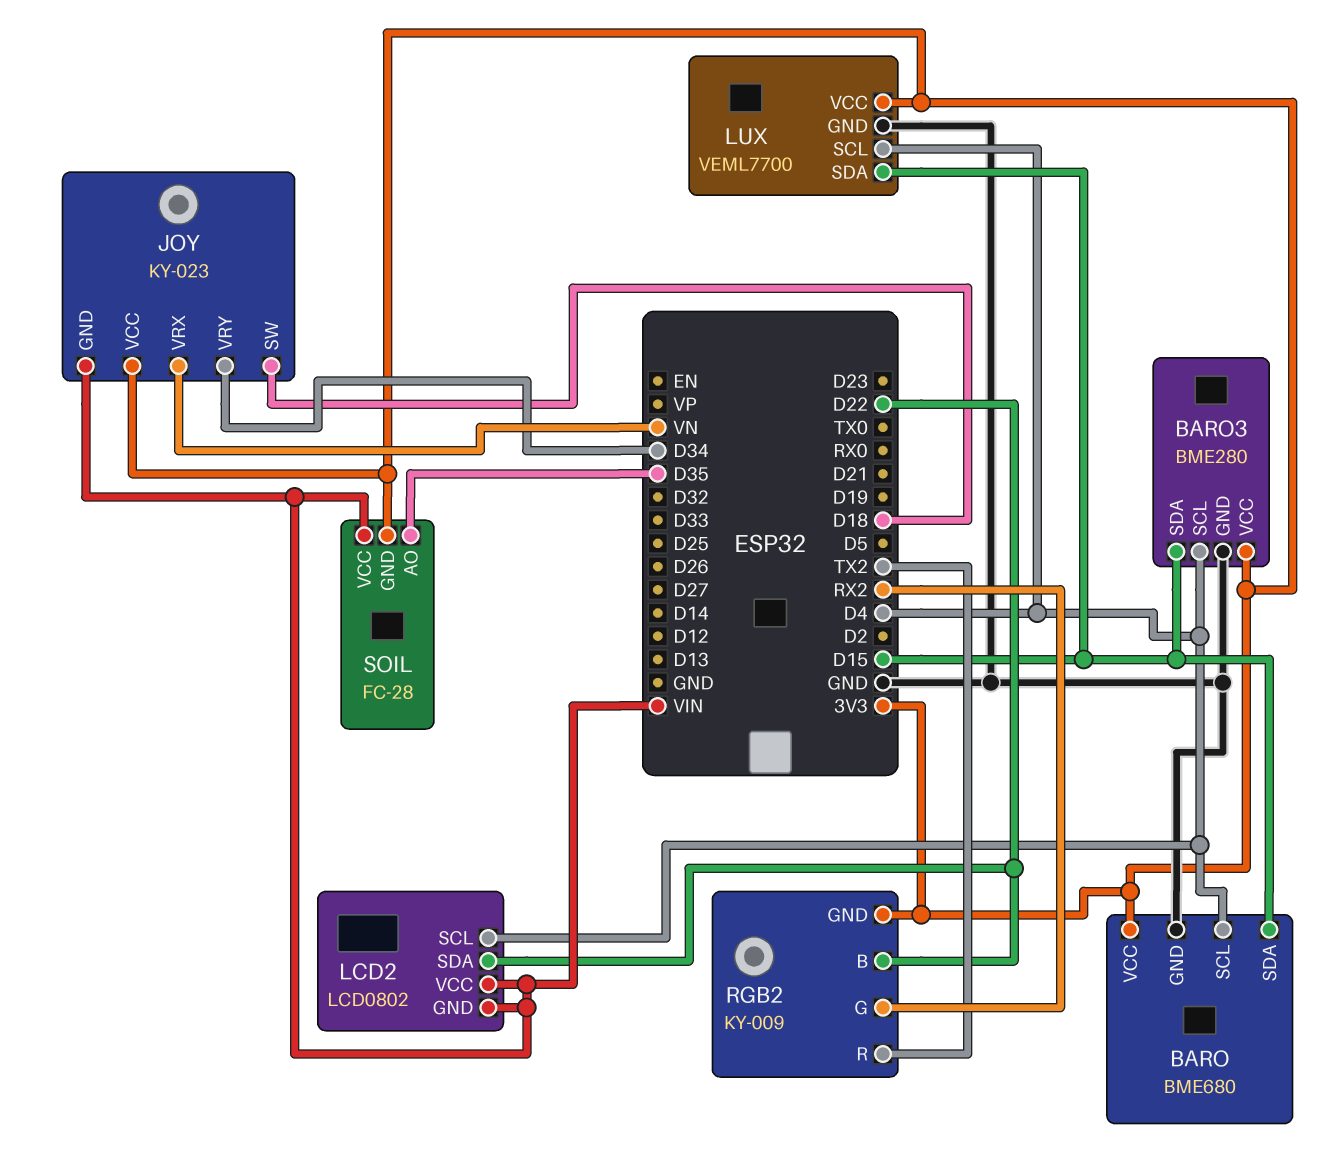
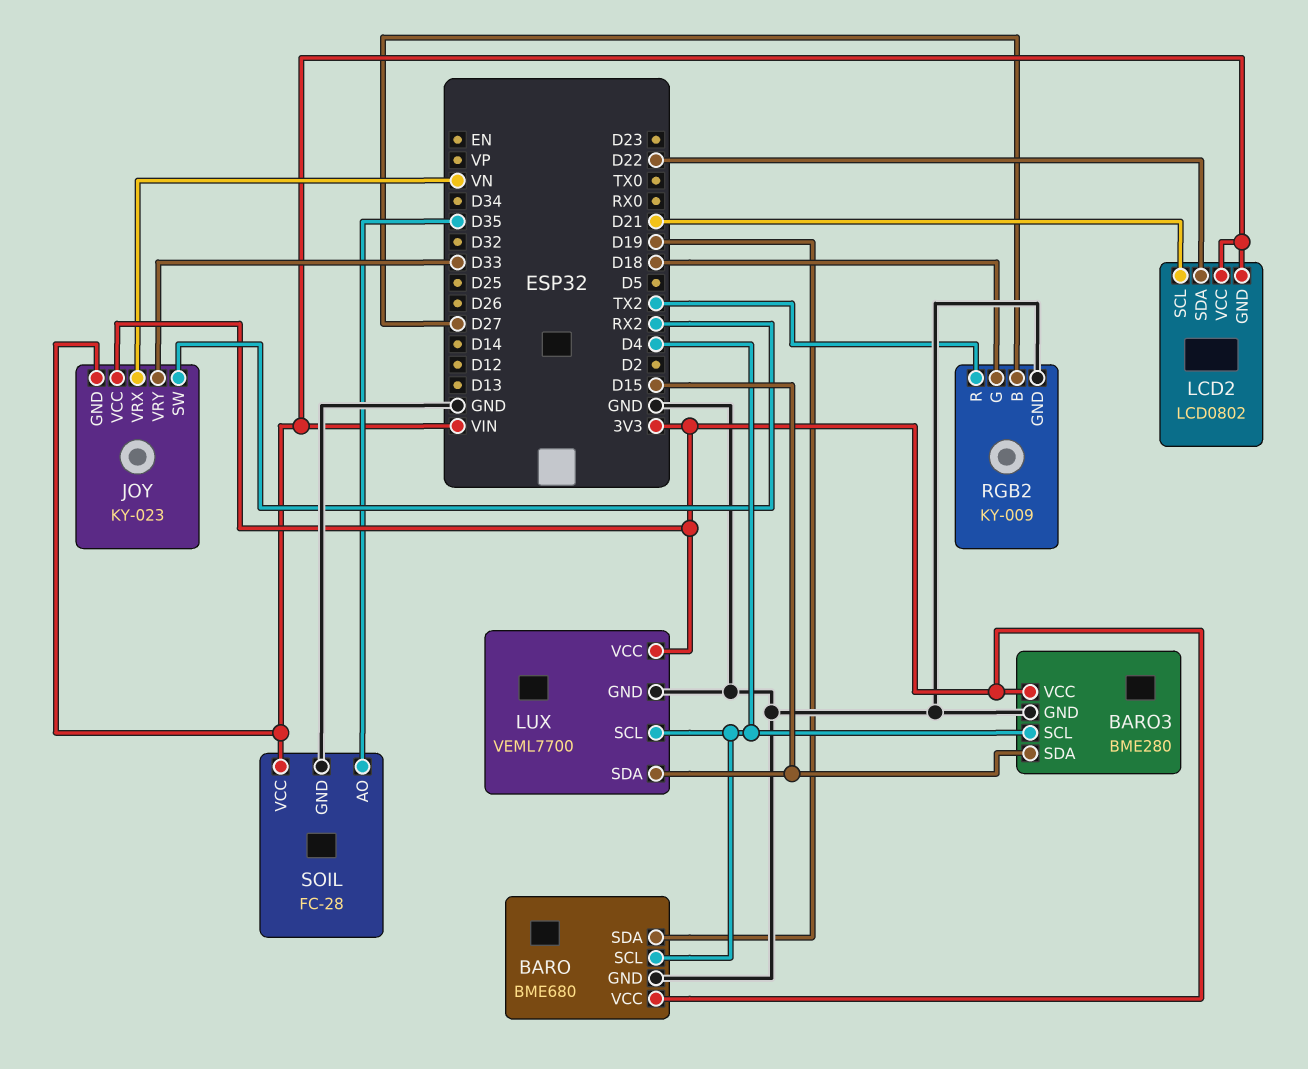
BARO pin SDA: D15 -> D19
JOY pin SW: D18 -> RX2
JOY pin VRY: D34 -> D33
LCD2 pin SCL: D4 -> D21
RGB2 pin B: D22 -> D27
RGB2 pin G: RX2 -> D18
RGB2 pin GND: 3V3 -> GND
SOIL pin GND: 3V3 -> GND

